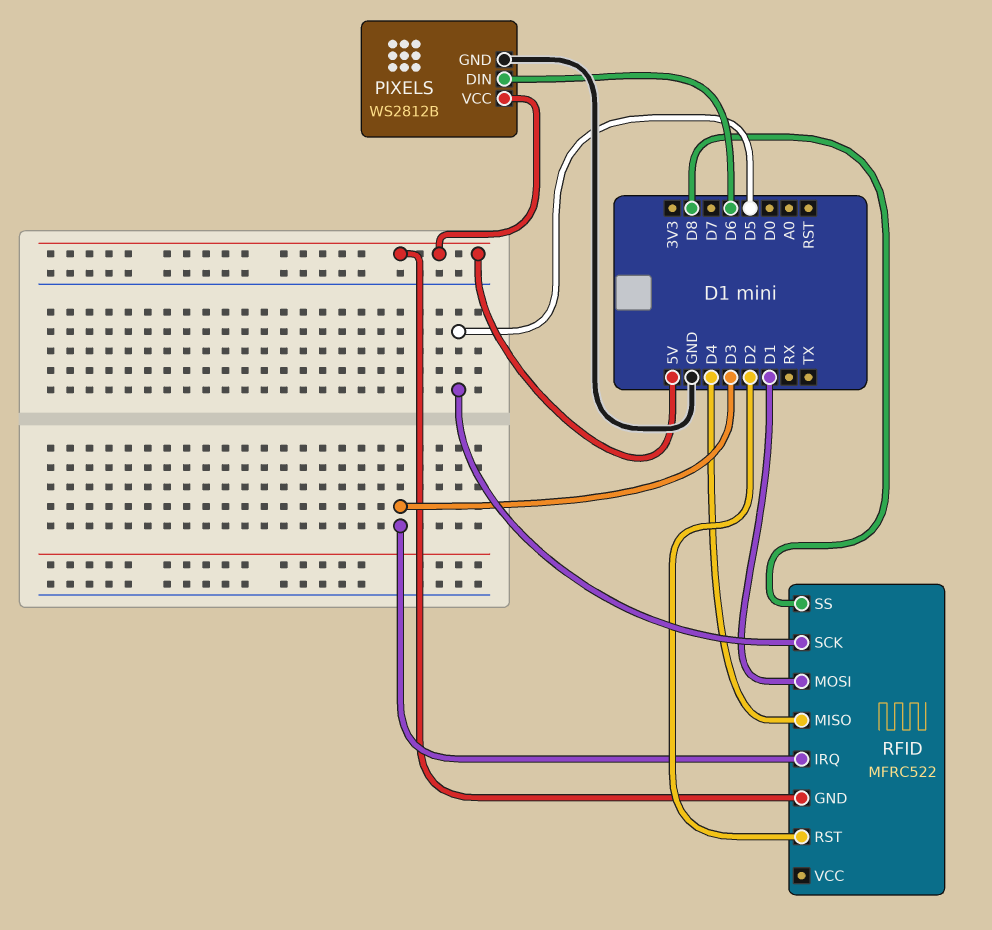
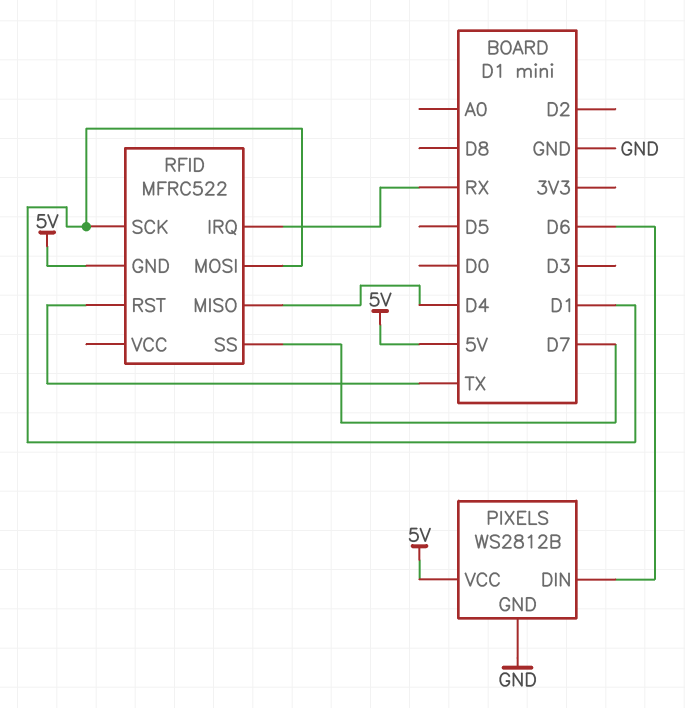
RFID pin IRQ: D3 -> RX
RFID pin RST: D2 -> TX
RFID pin SCK: D5 -> D1
RFID pin SS: D8 -> D7

